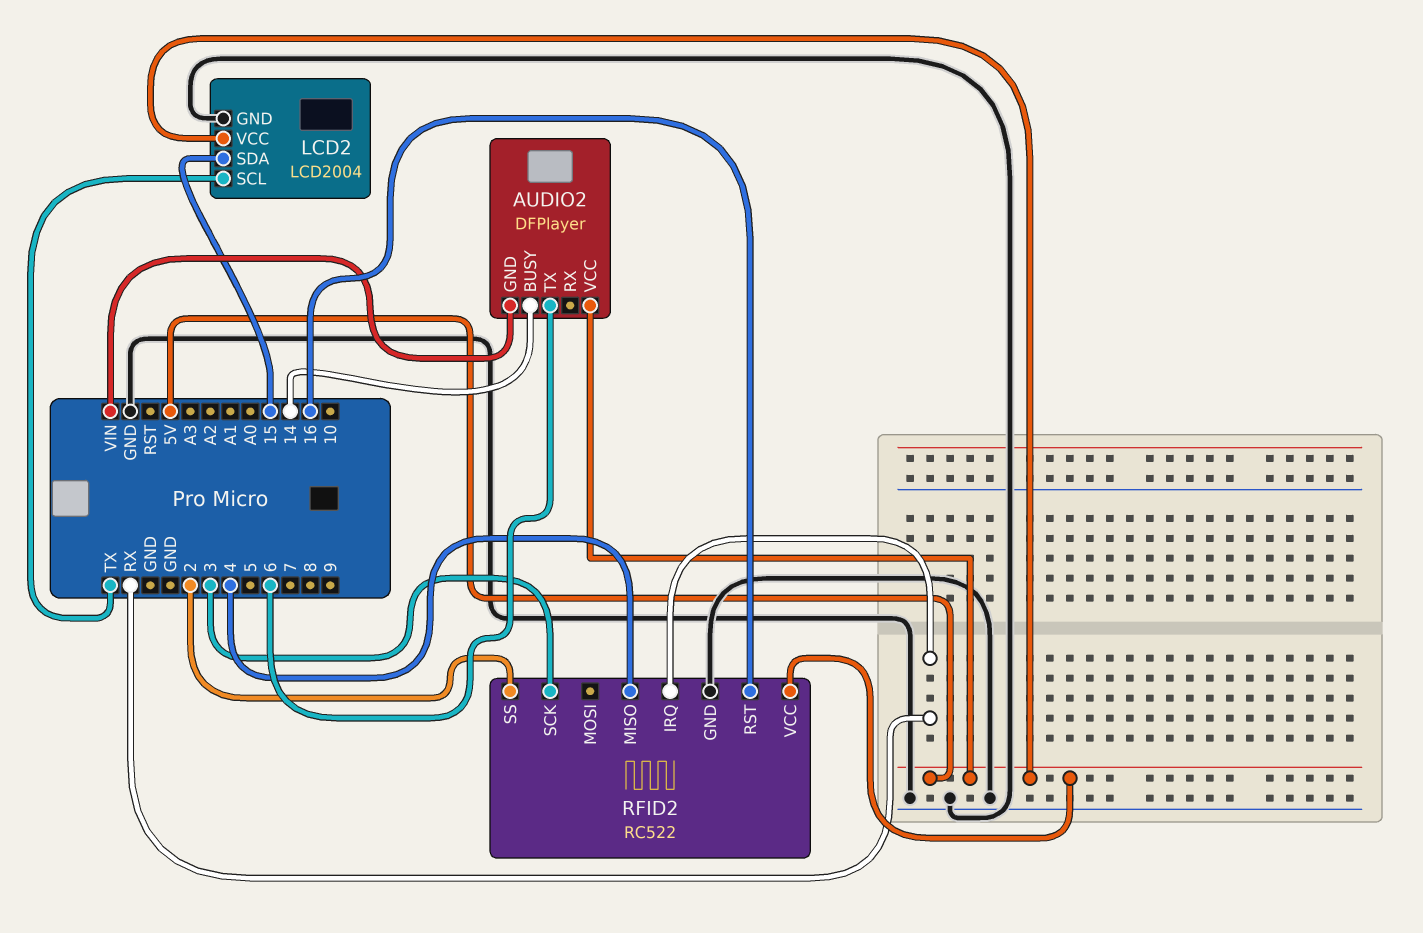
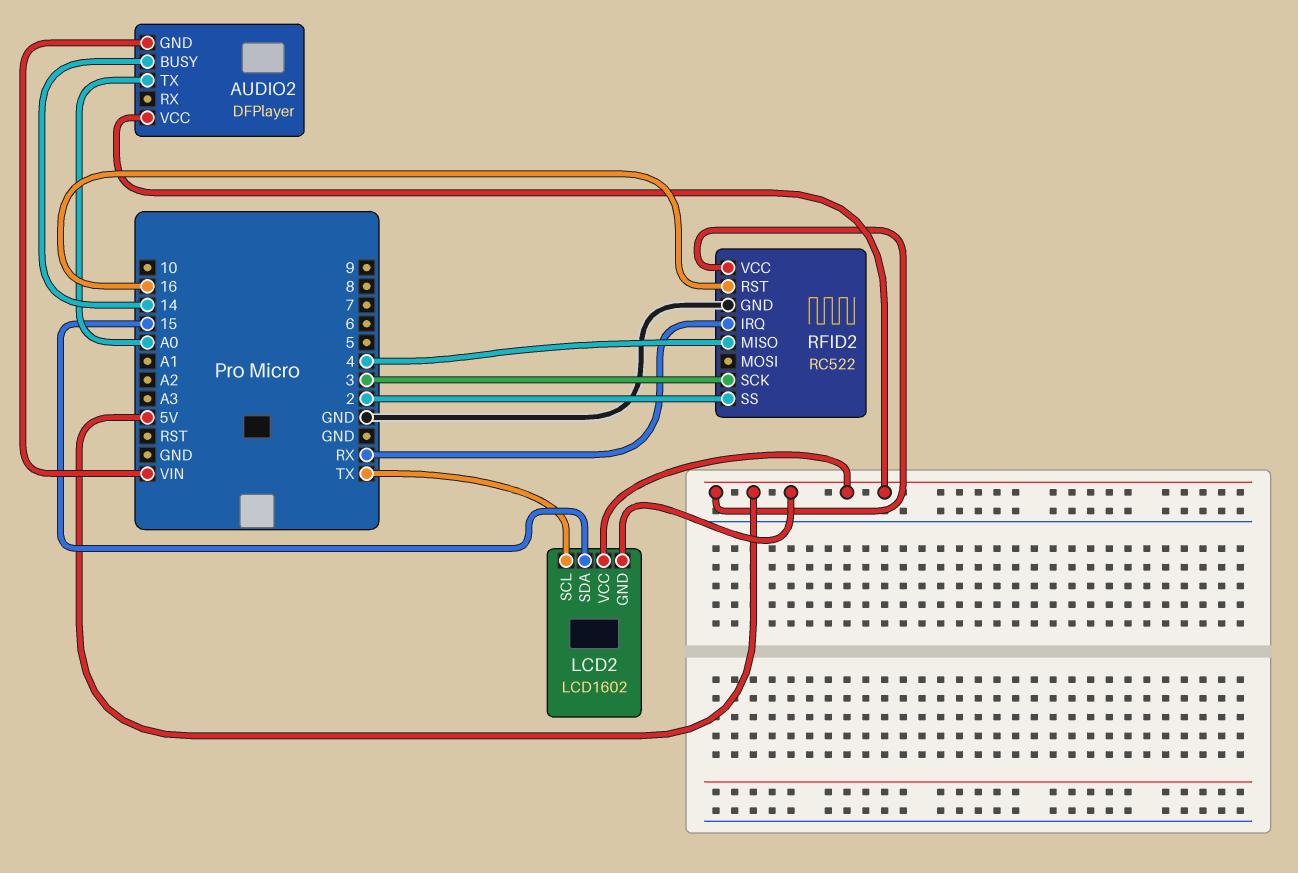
AUDIO2 pin TX: 6 -> A0
LCD2: LCD2004 -> LCD1602
LCD2 pin GND: GND -> 5V

